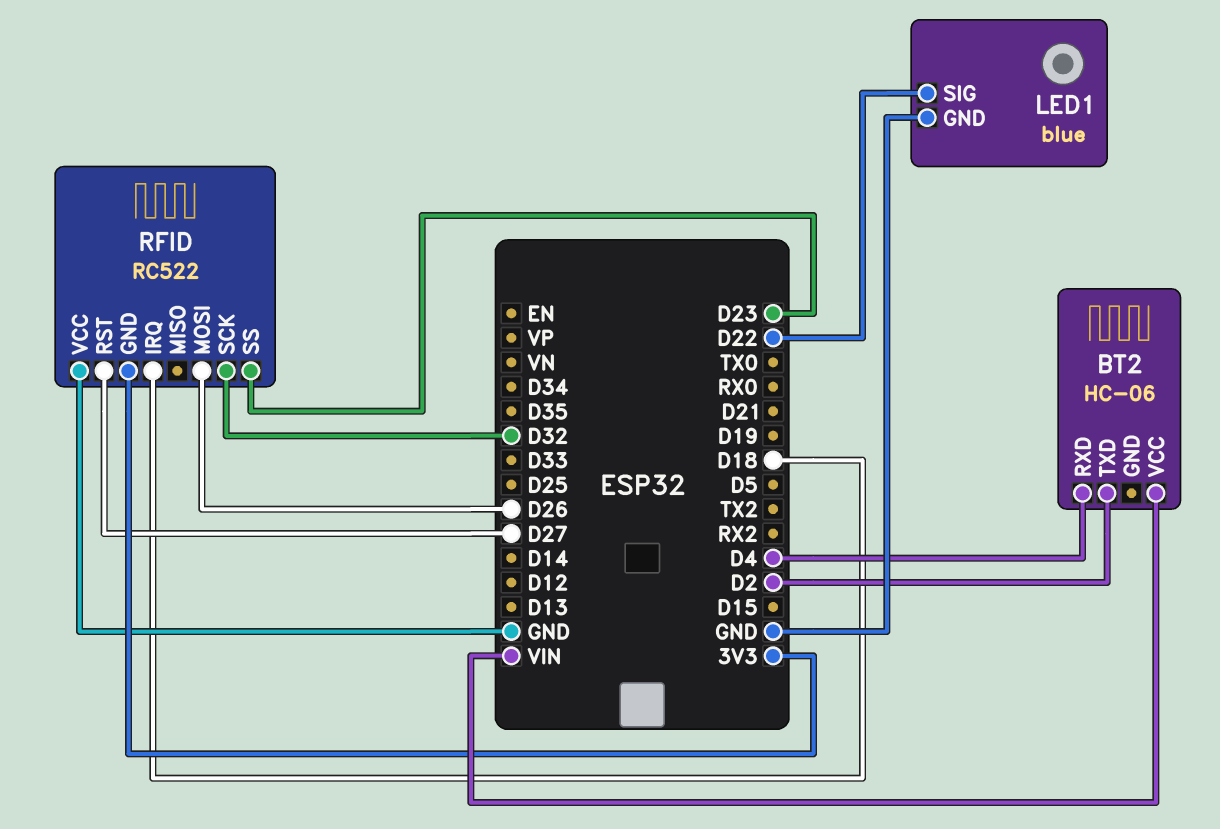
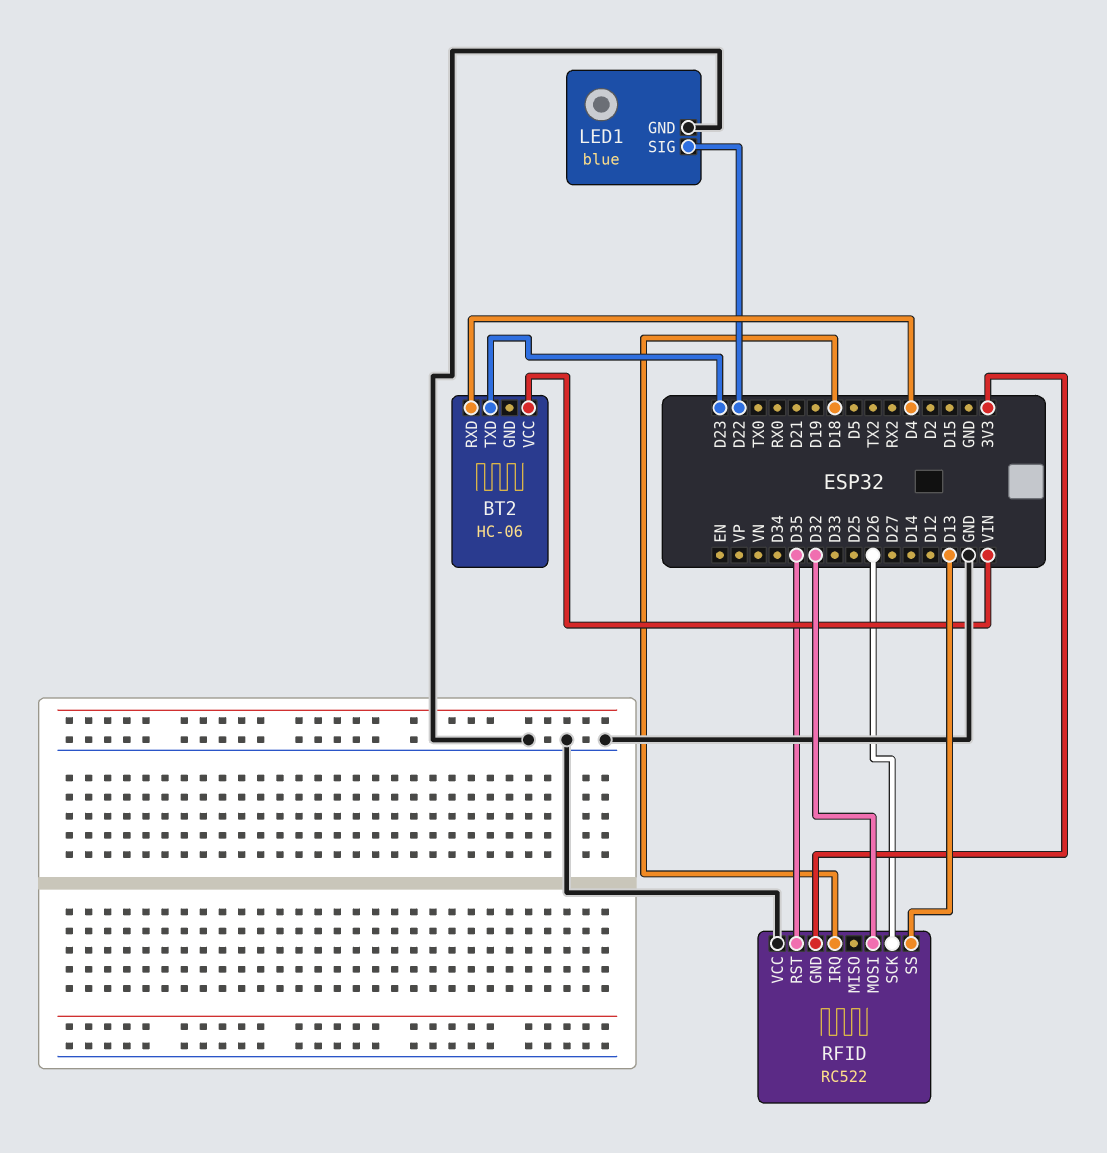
BT2 pin TXD: D2 -> D23
RFID pin MOSI: D26 -> D32
RFID pin RST: D27 -> D35
RFID pin SCK: D32 -> D26
RFID pin SS: D23 -> D13

